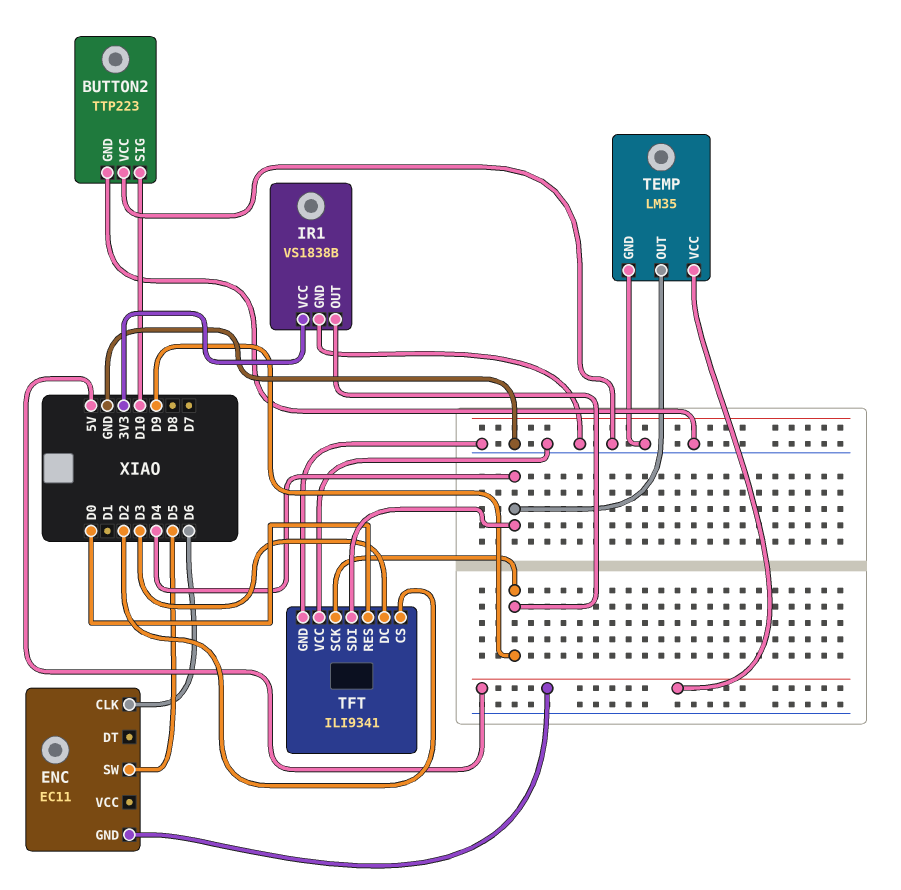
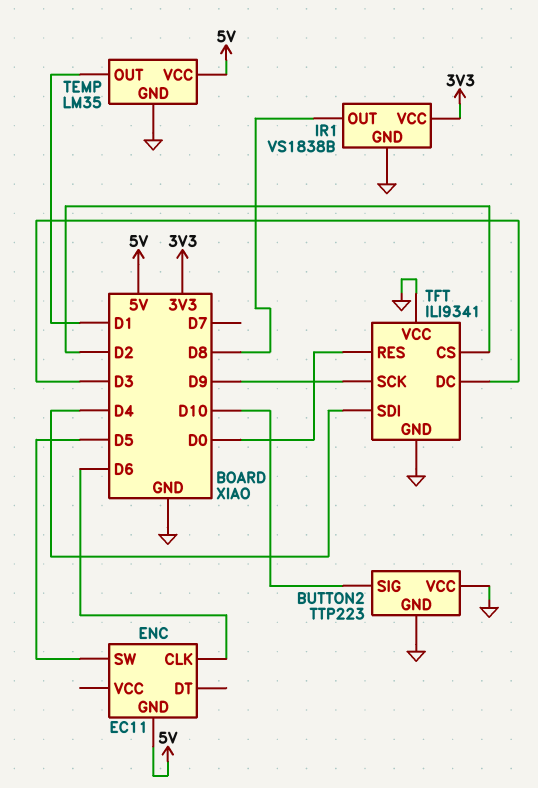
IR1 pin OUT: D9 -> D8
TEMP pin OUT: D4 -> D1

